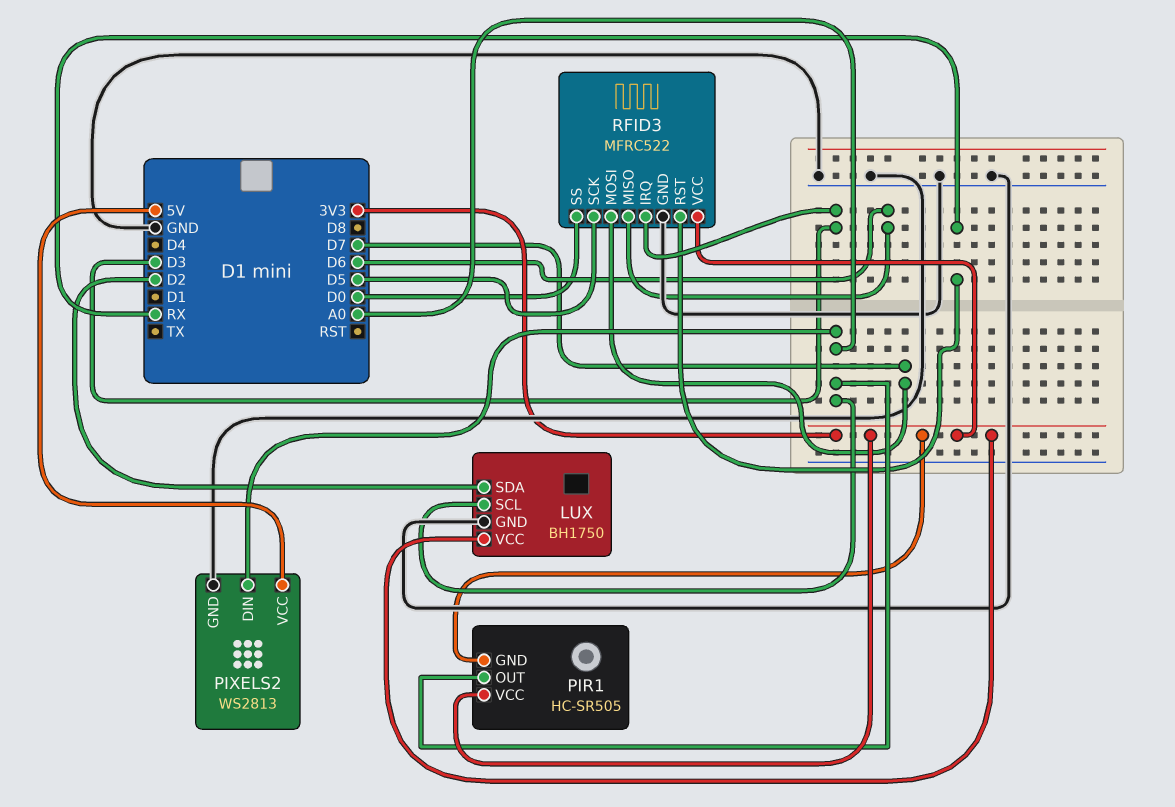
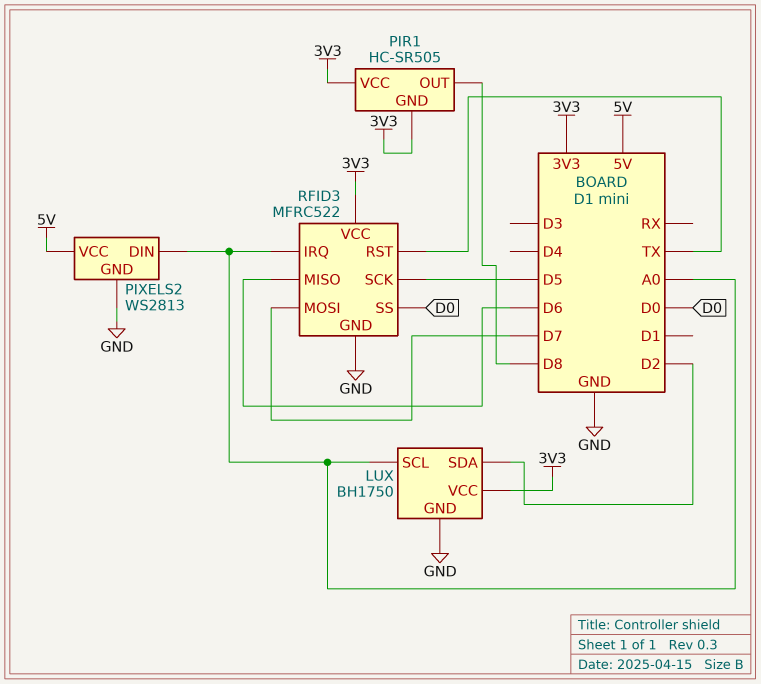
PIR1 pin OUT: A0 -> D8
RFID3 pin IRQ: D3 -> A0
RFID3 pin RST: RX -> TX

